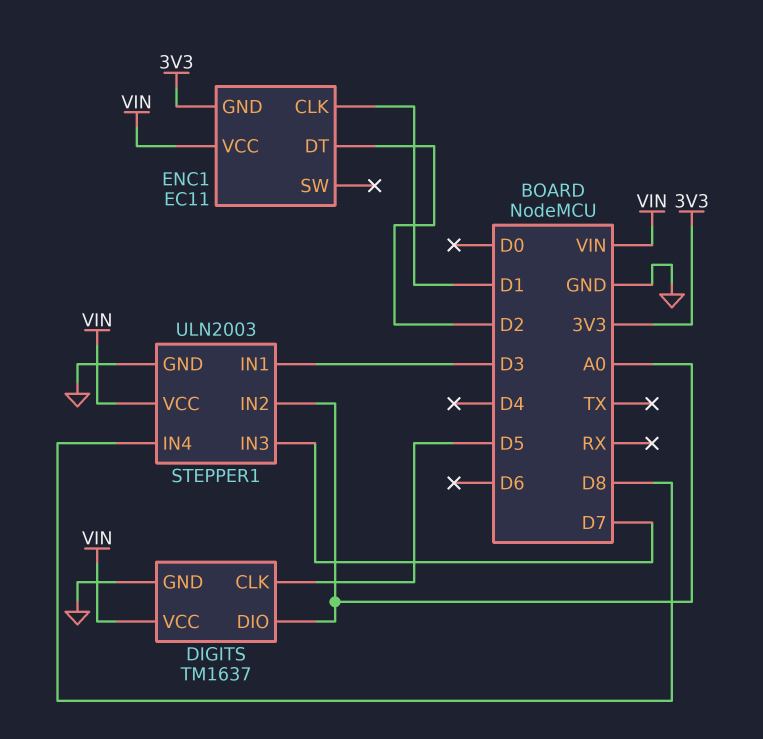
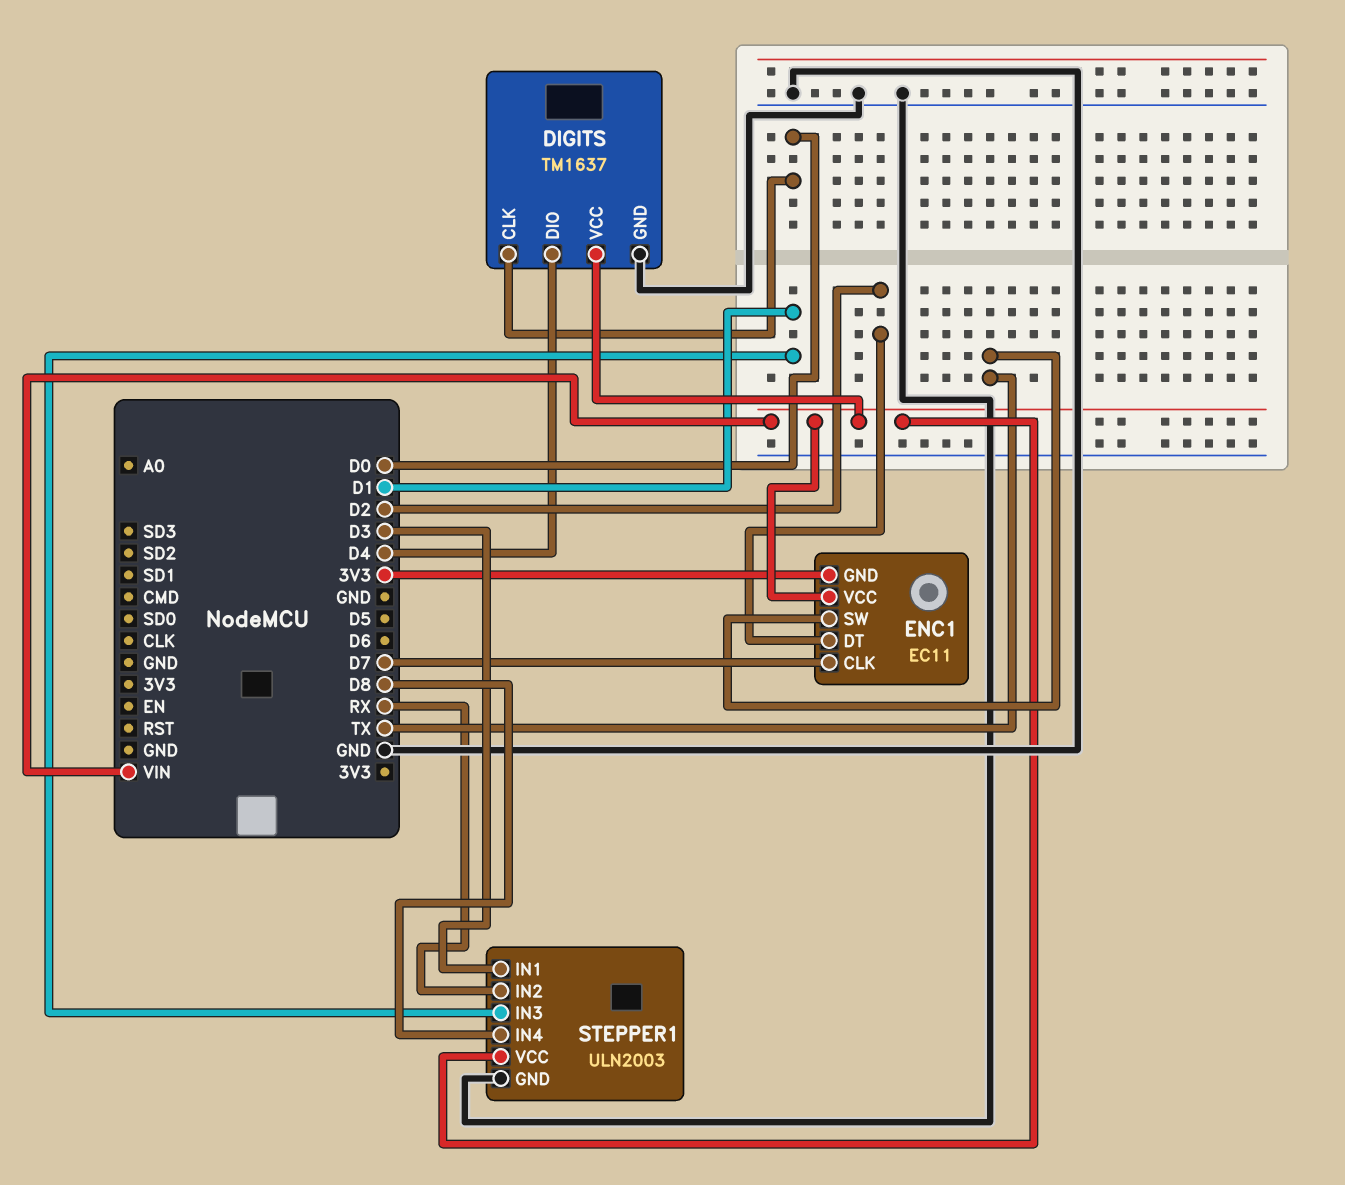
DIGITS pin CLK: D5 -> D0
DIGITS pin DIO: A0 -> D4
ENC1 pin CLK: D1 -> D7
ENC1 pin SW: none -> TX
STEPPER1 pin IN2: A0 -> RX
STEPPER1 pin IN3: D7 -> D1

